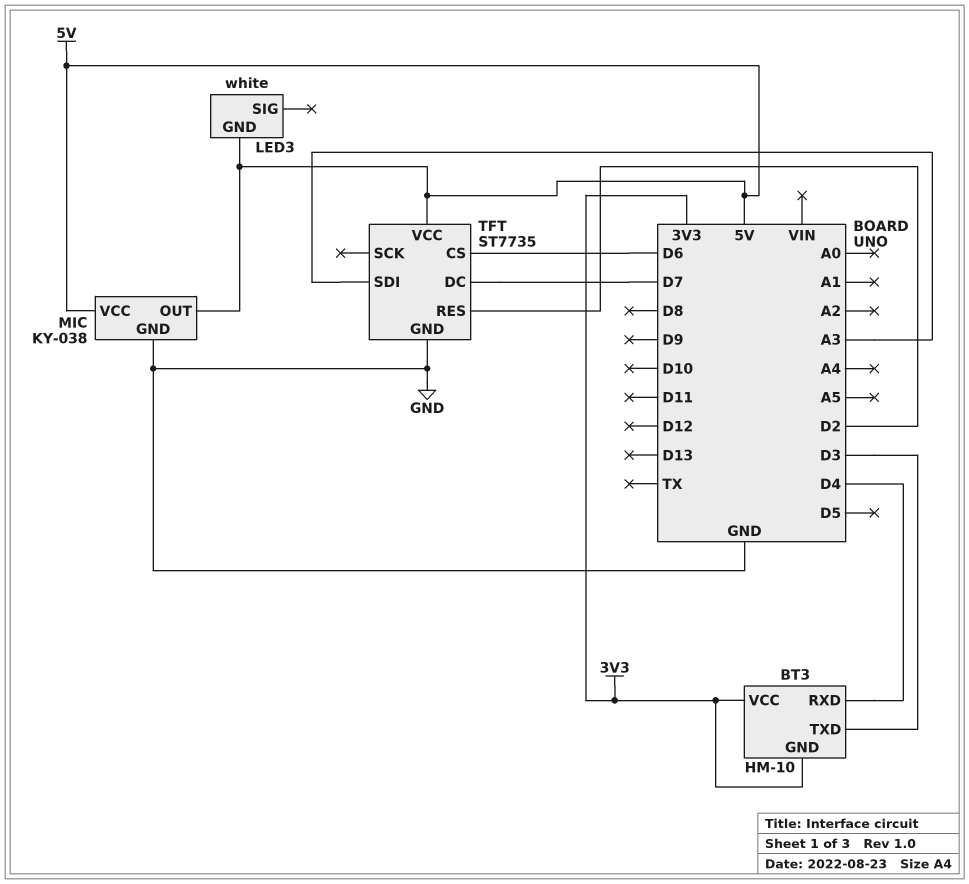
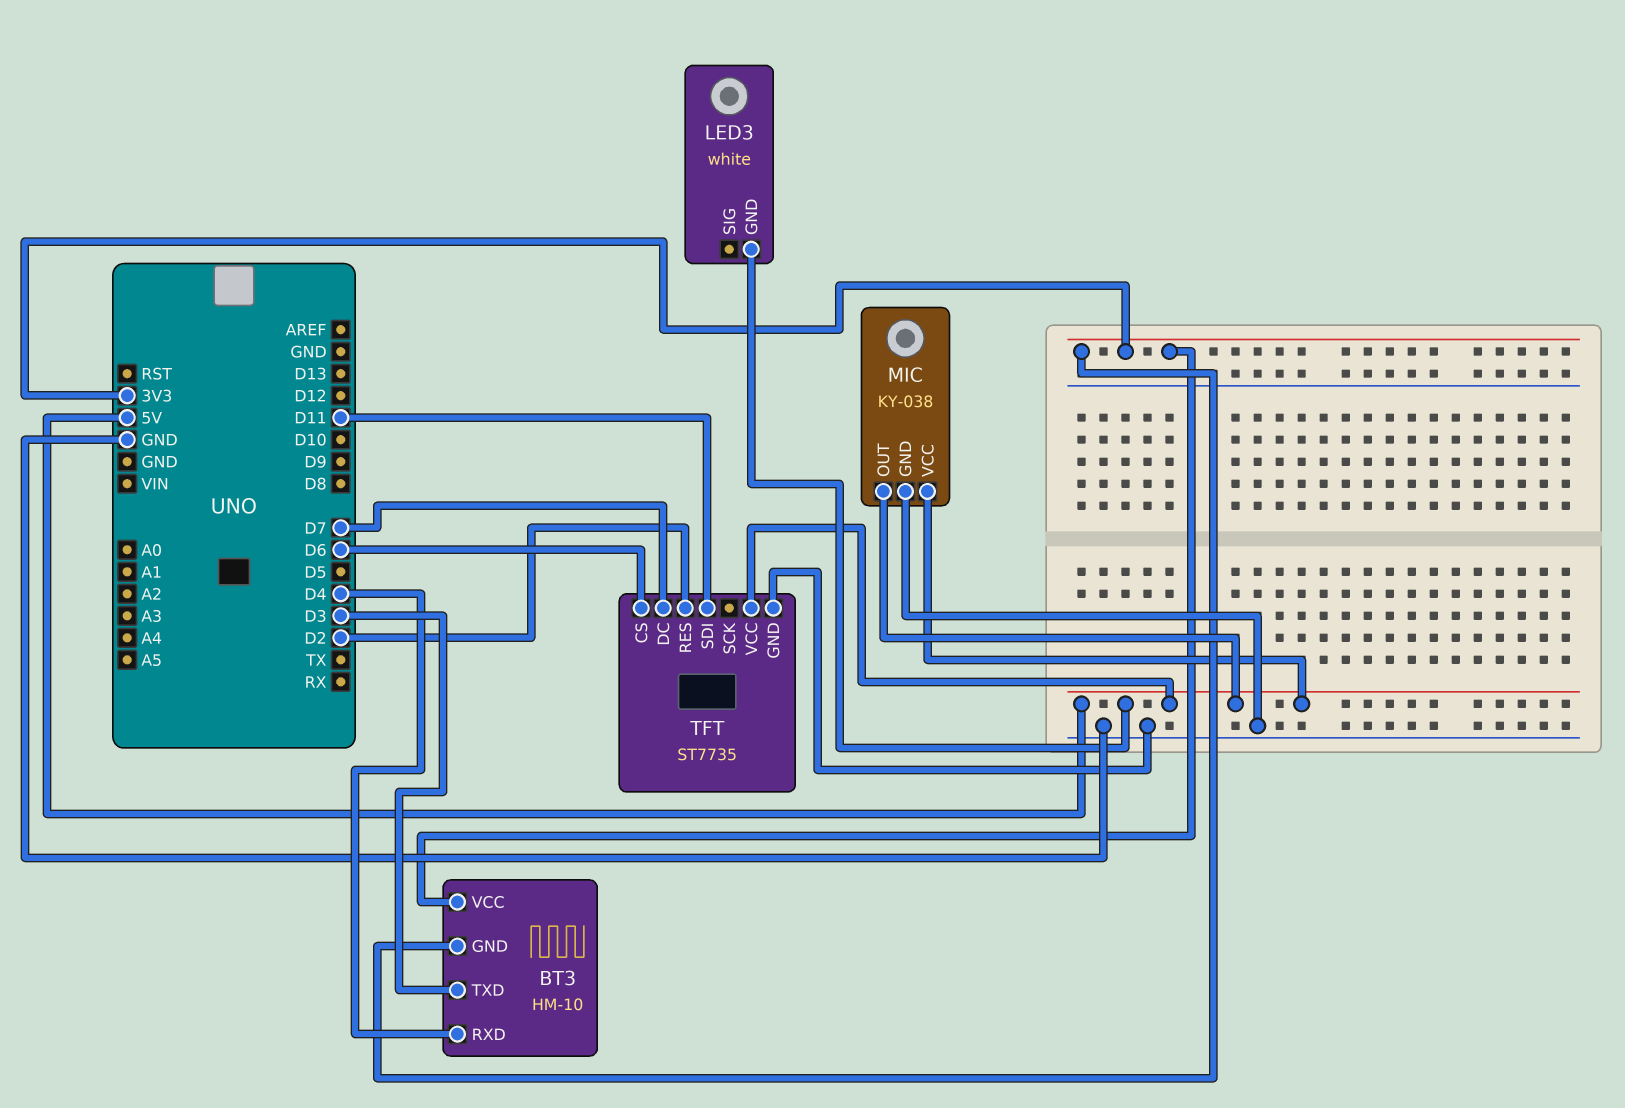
TFT pin SDI: A3 -> D11

